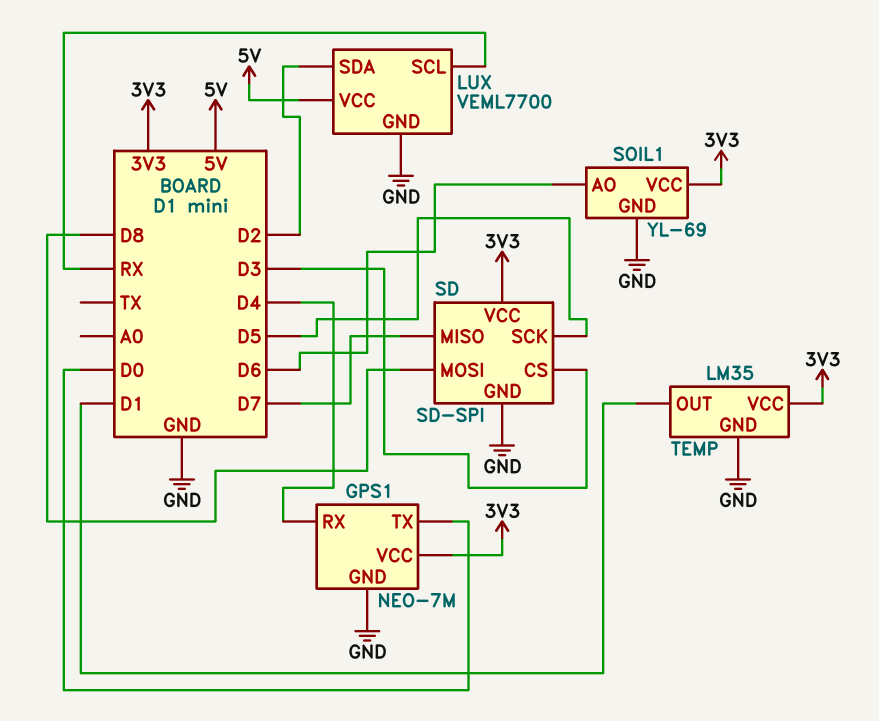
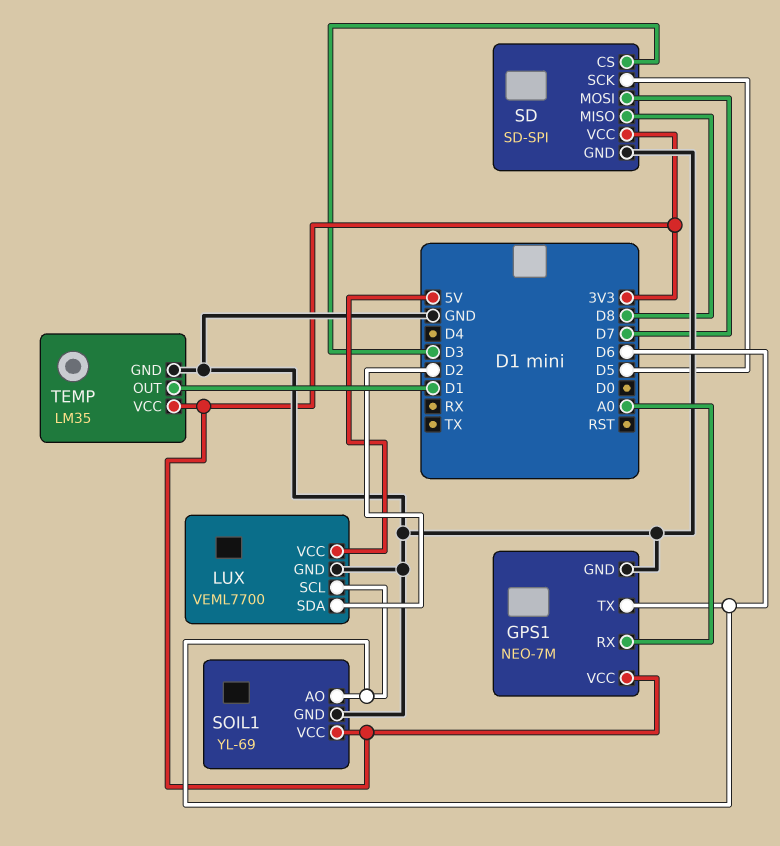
GPS1 pin RX: D4 -> A0
GPS1 pin TX: D0 -> D6
LUX pin SCL: RX -> D6
SD pin MISO: D7 -> D8
SD pin MOSI: D8 -> D7

